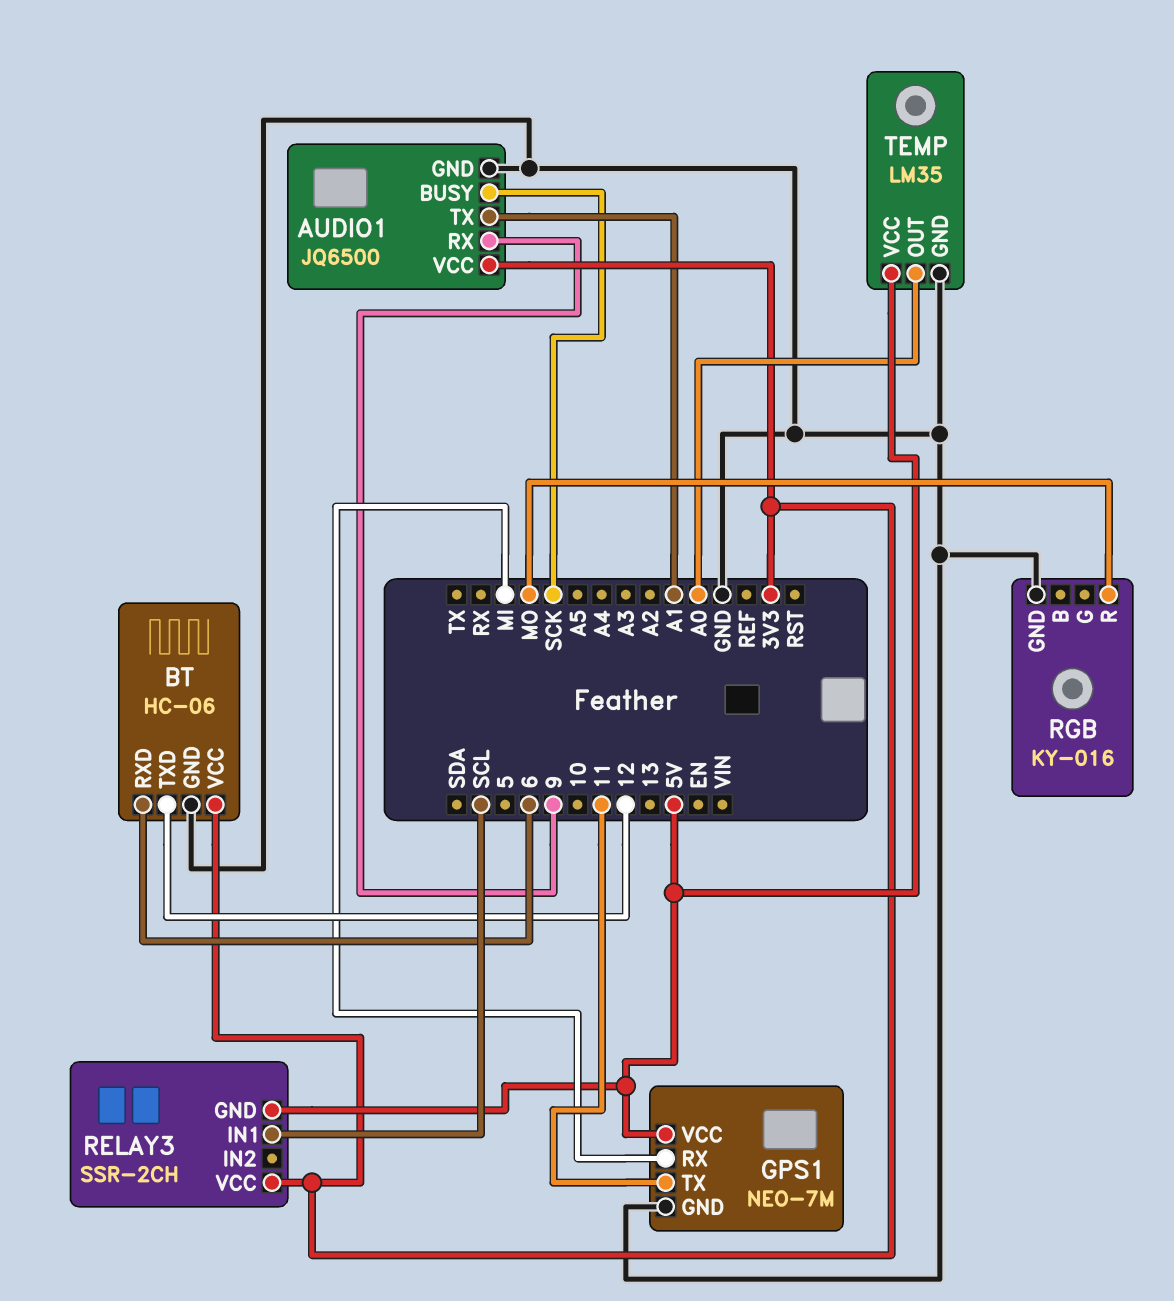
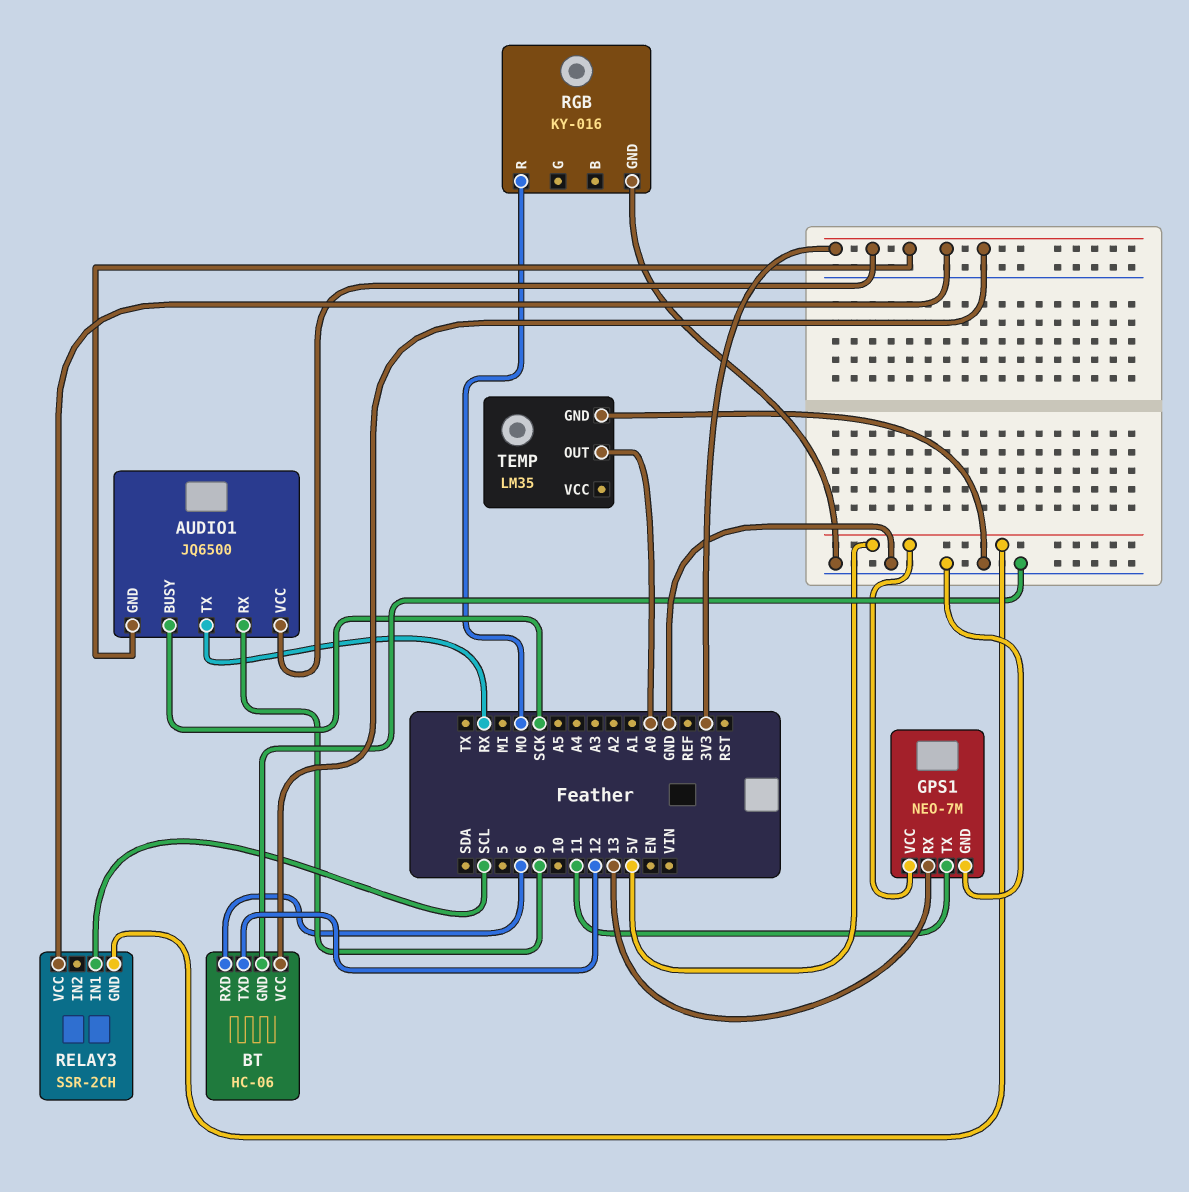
AUDIO1 pin GND: GND -> 3V3
AUDIO1 pin TX: A1 -> RX
GPS1 pin RX: MI -> 13
TEMP pin VCC: 5V -> none

